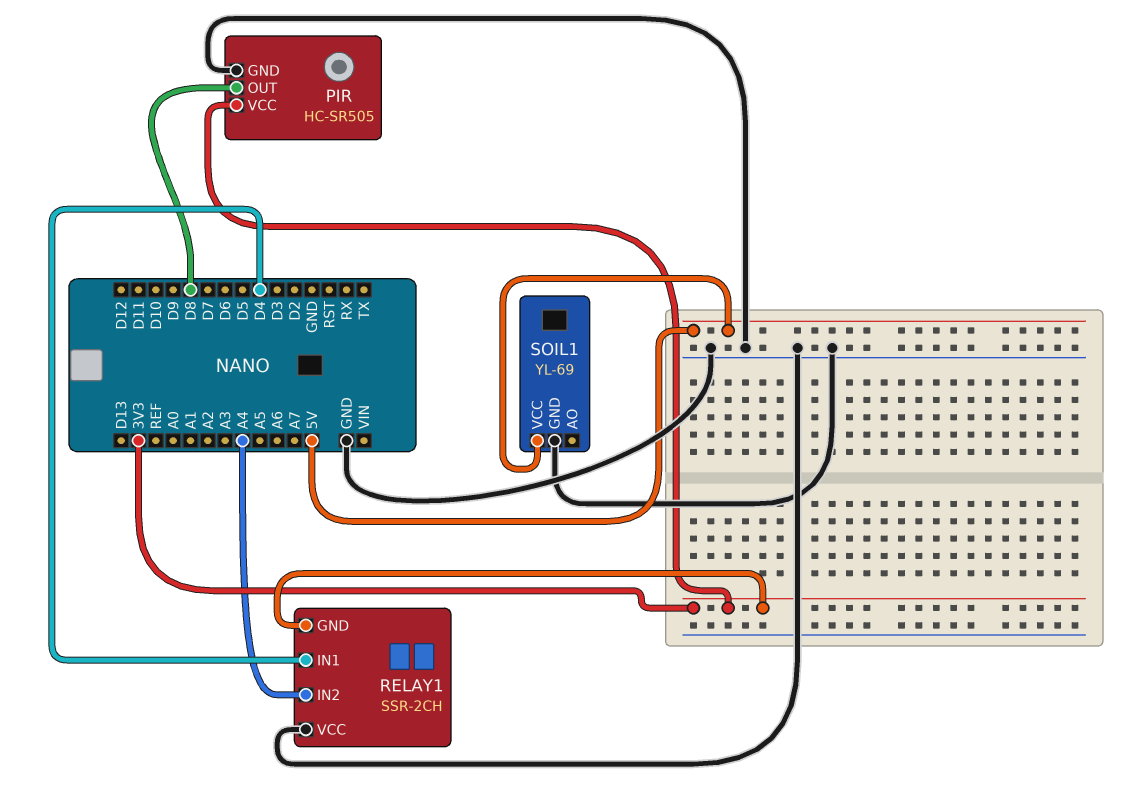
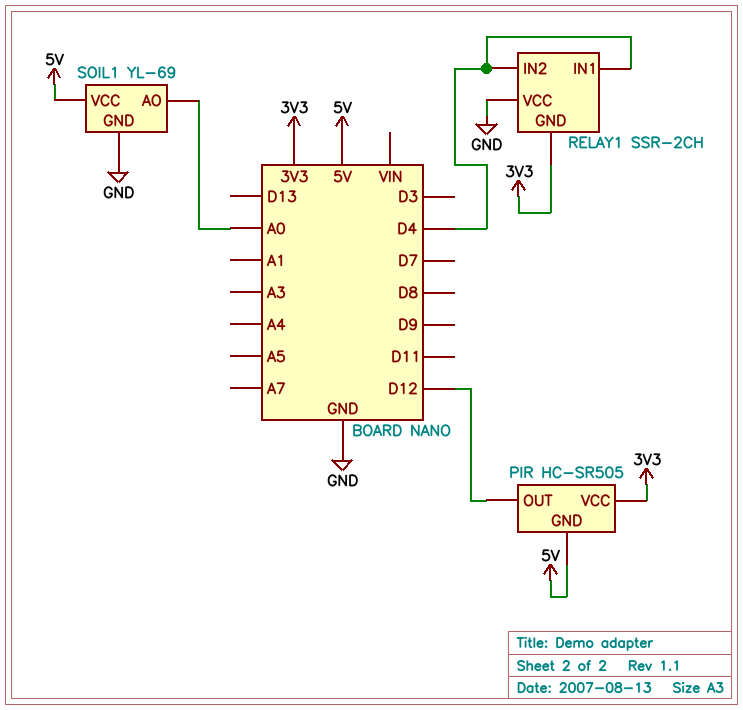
PIR pin GND: GND -> 5V
PIR pin OUT: D8 -> D12
RELAY1 pin IN2: A4 -> D4
SOIL1 pin AO: none -> A0

